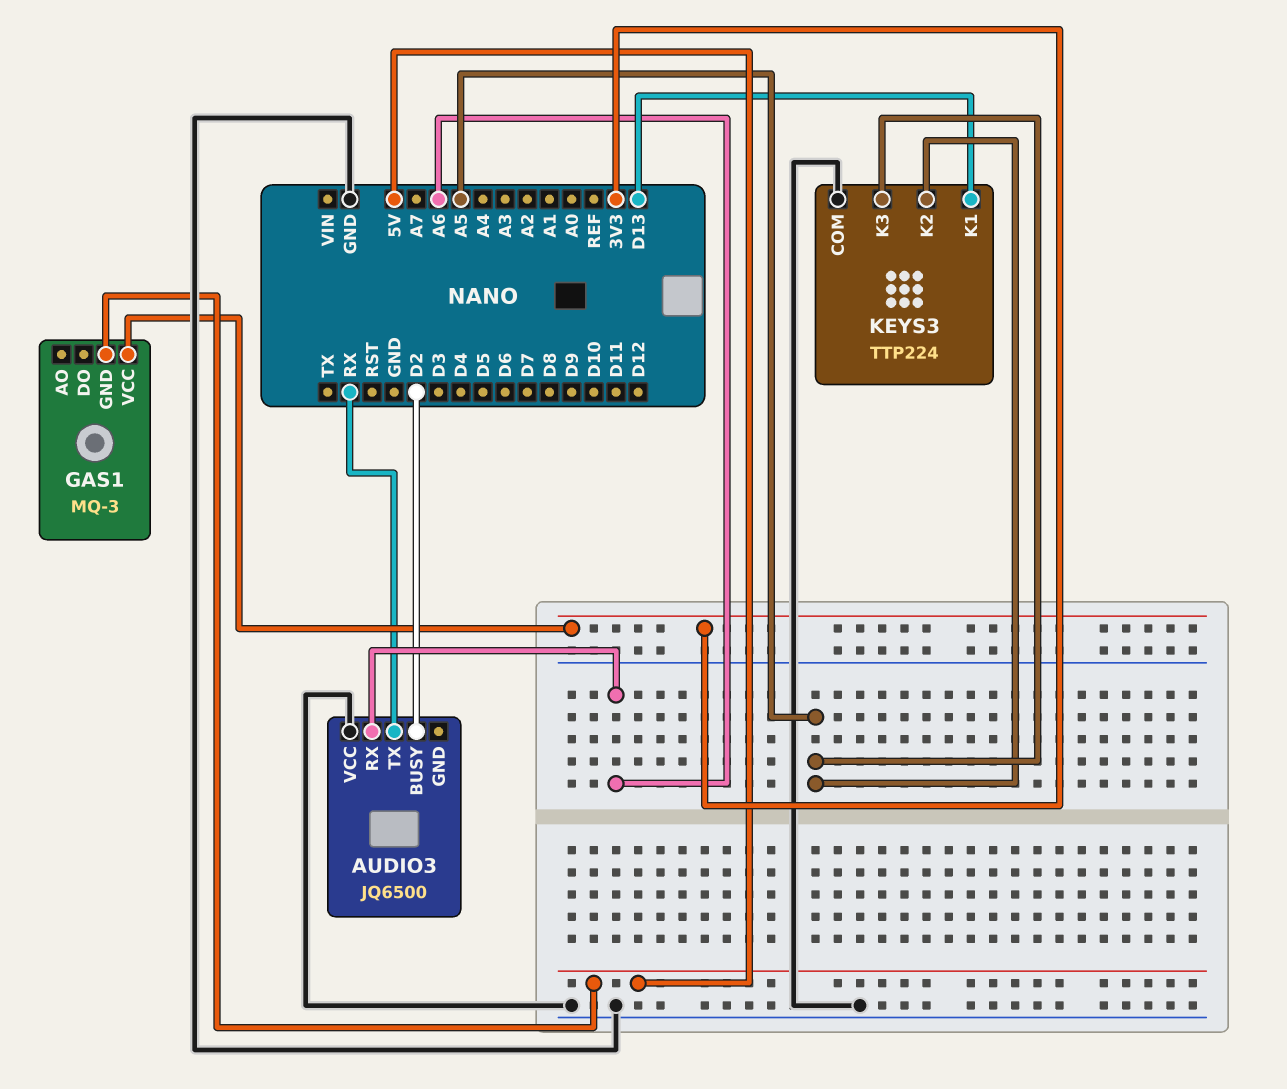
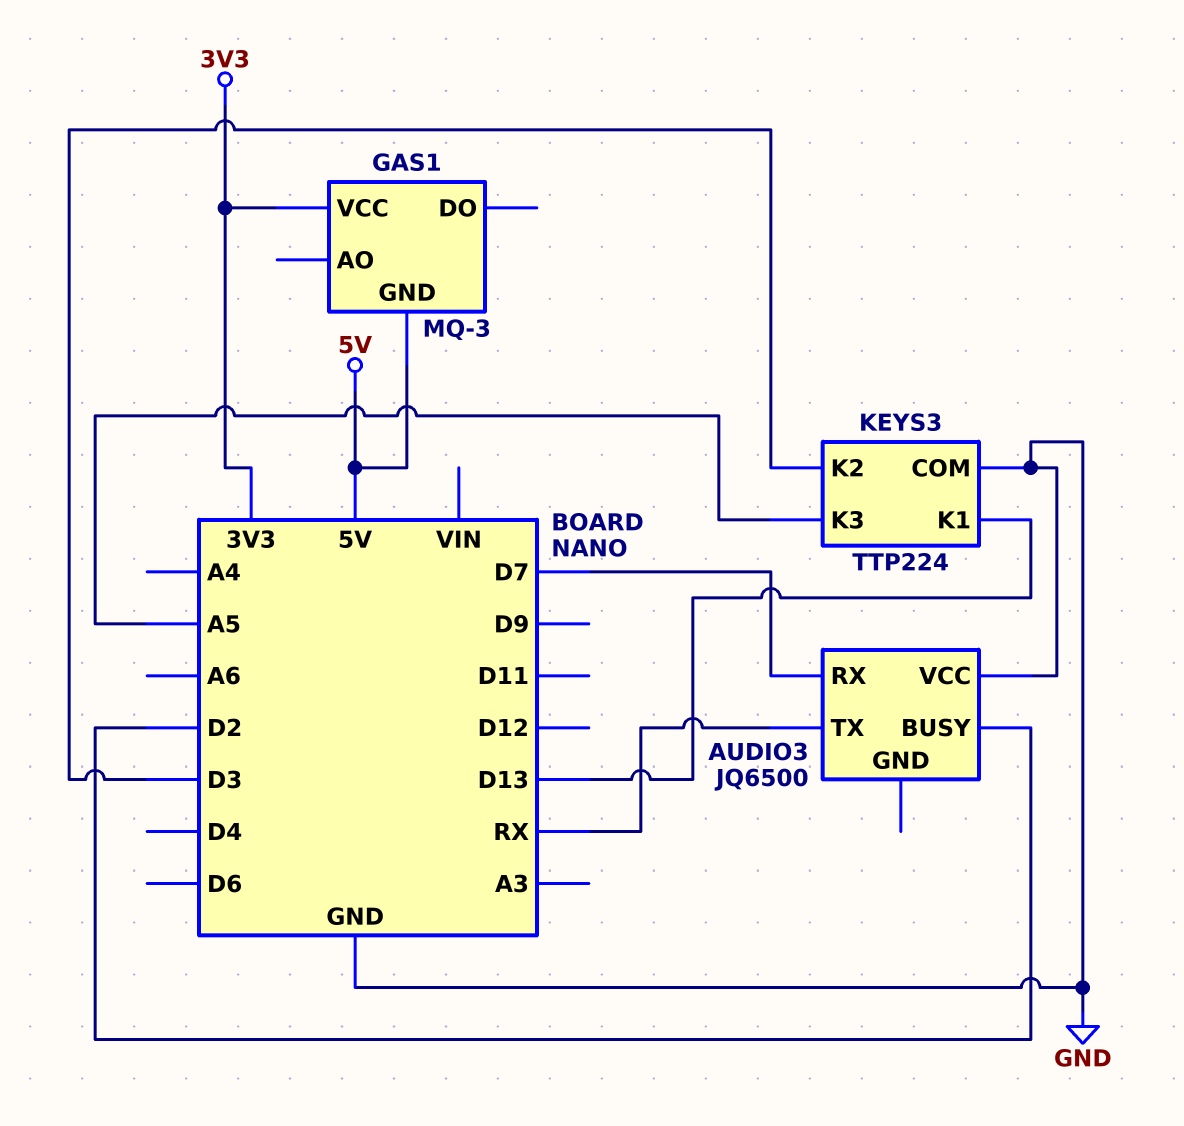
AUDIO3 pin RX: A6 -> D7
KEYS3 pin K2: A5 -> D3

